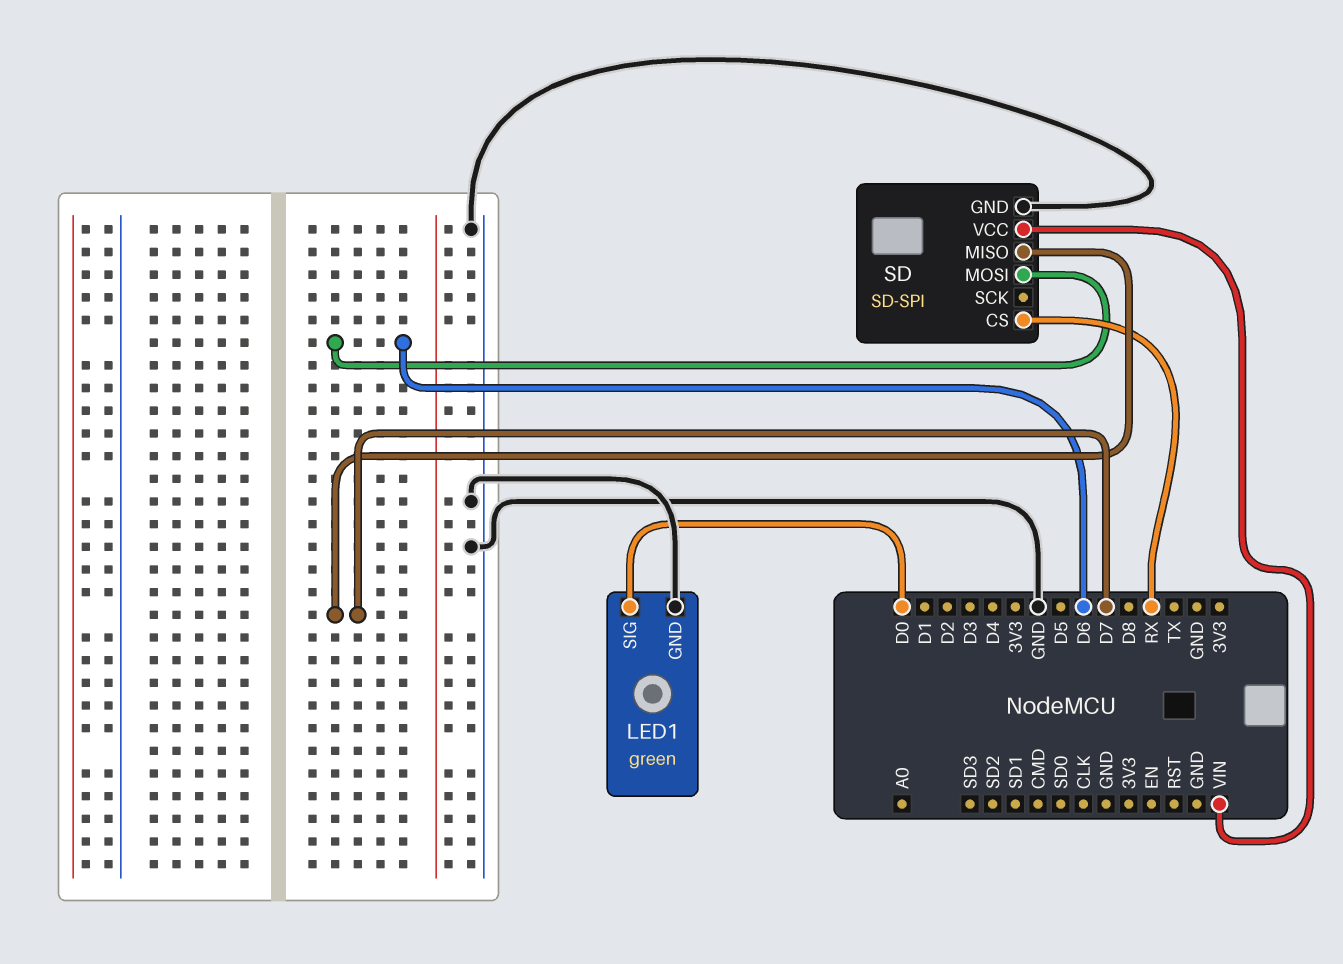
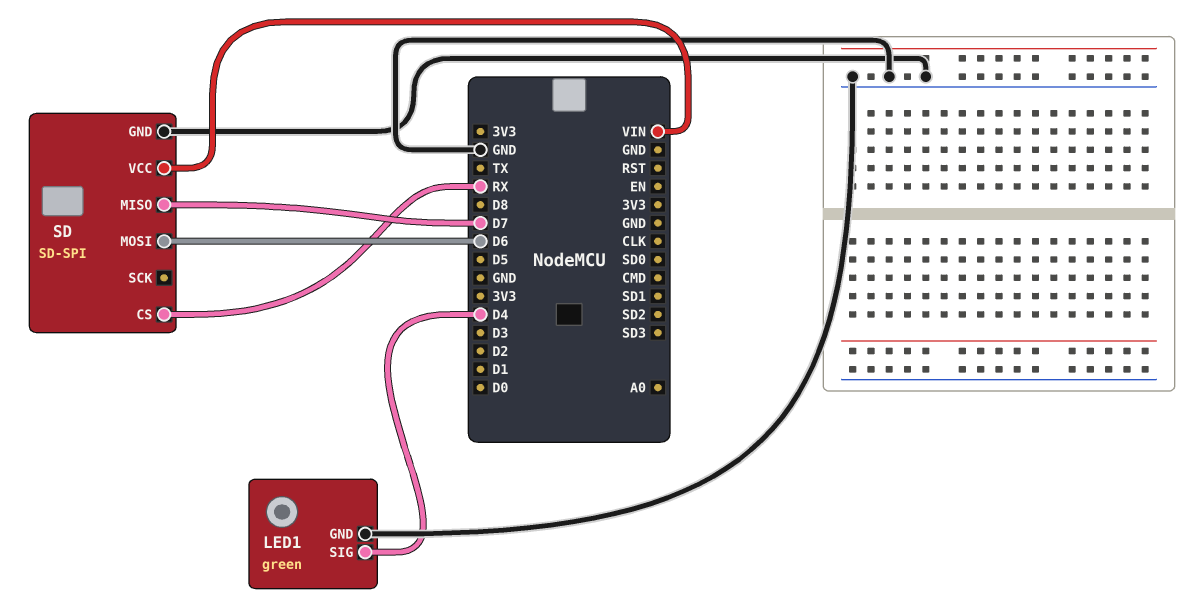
LED1 pin SIG: D0 -> D4

